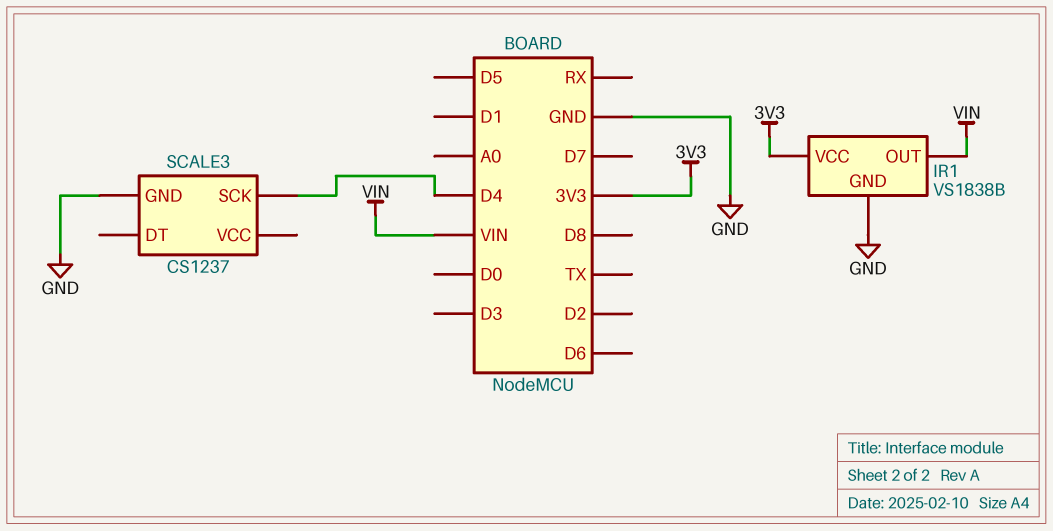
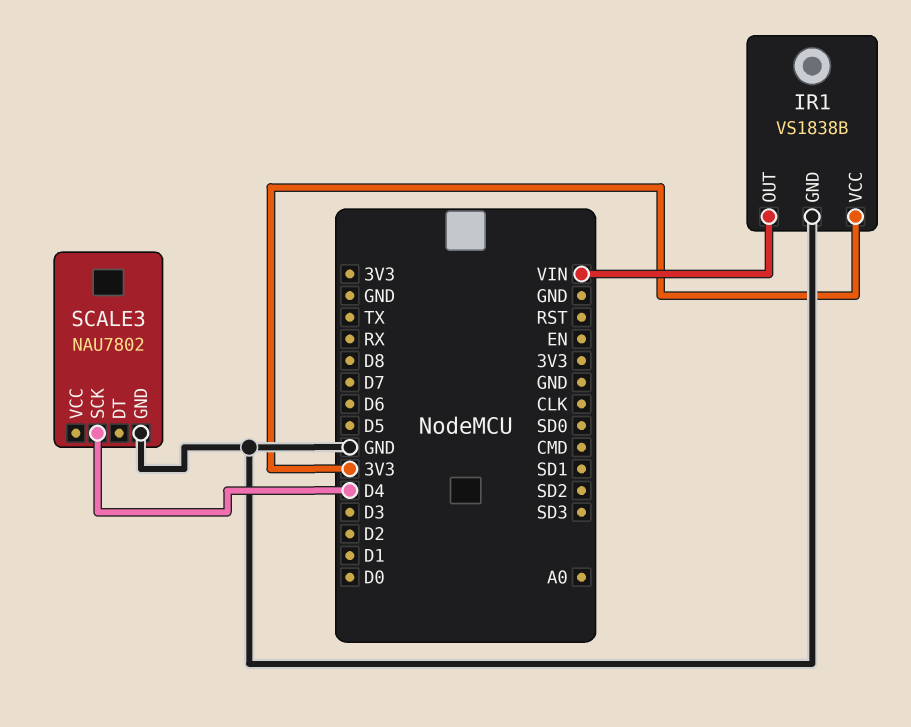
SCALE3: CS1237 -> NAU7802

